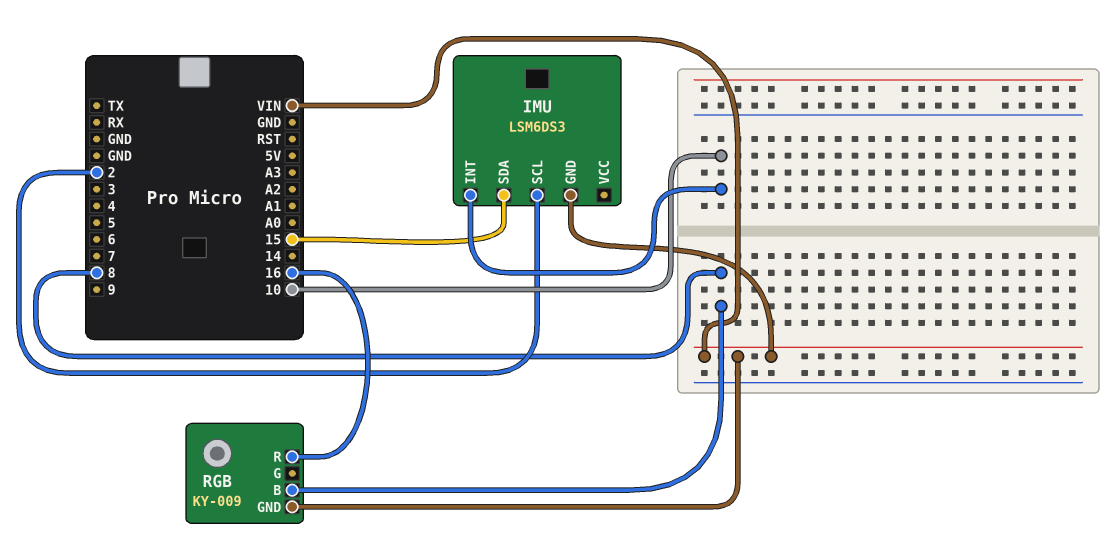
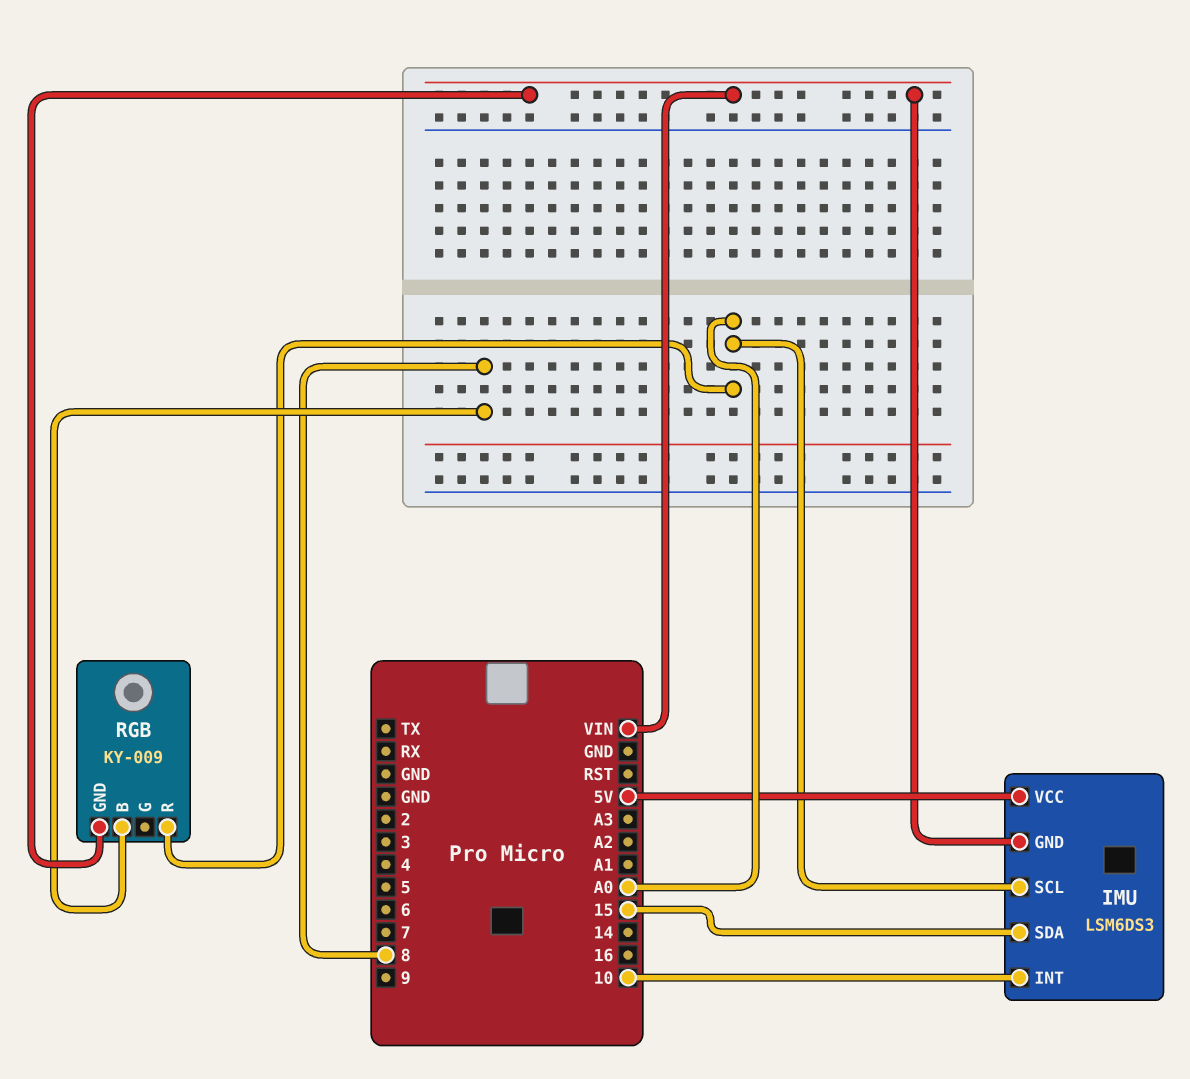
IMU pin SCL: 2 -> A0
IMU pin VCC: none -> 5V
RGB pin R: 16 -> A0

